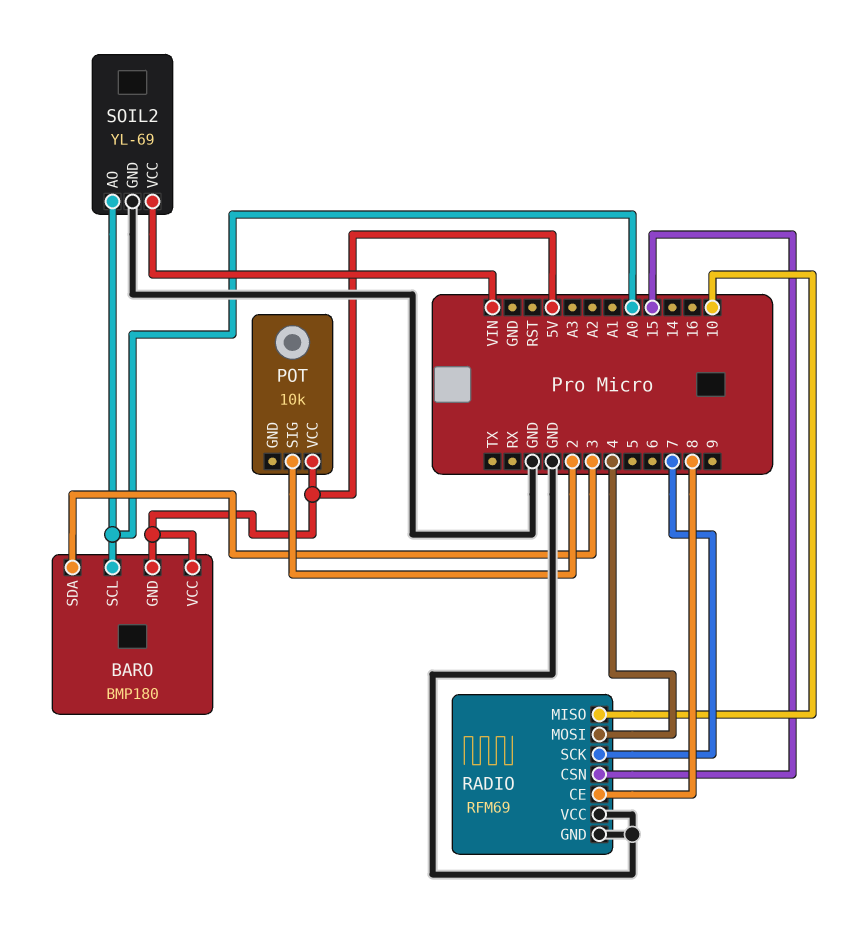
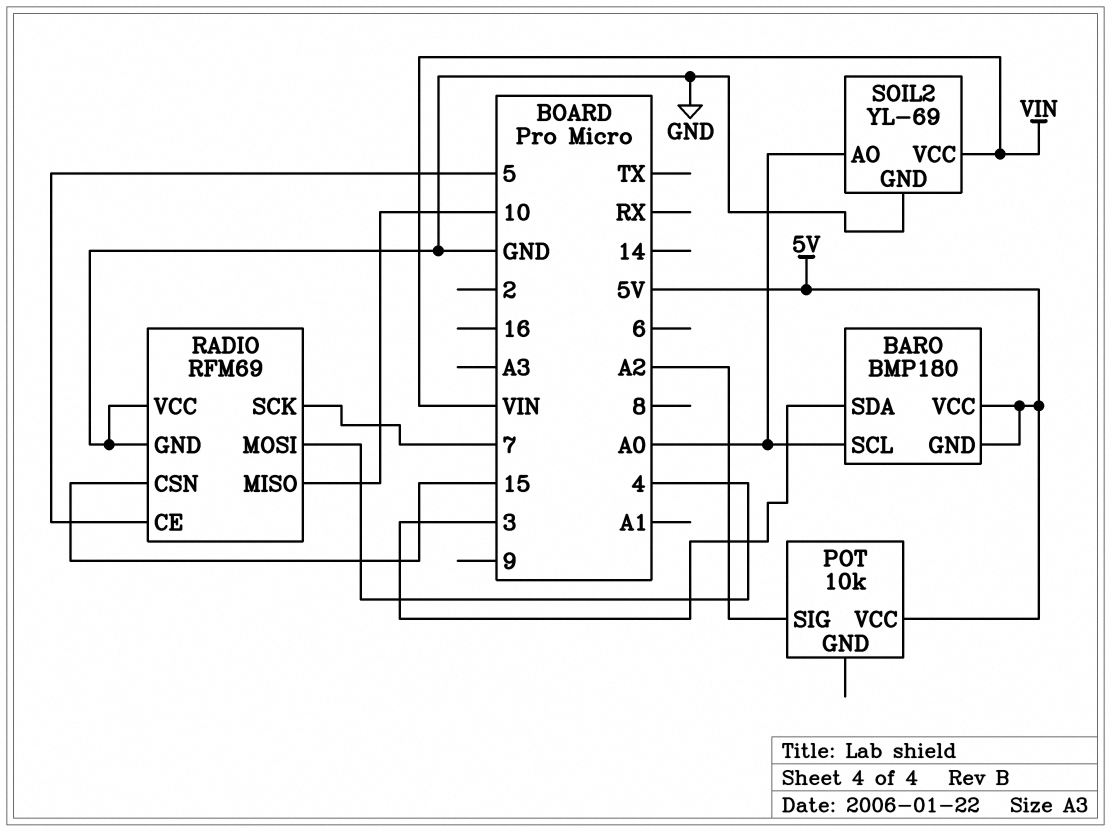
POT pin SIG: 2 -> A2
RADIO pin CE: 8 -> 5

